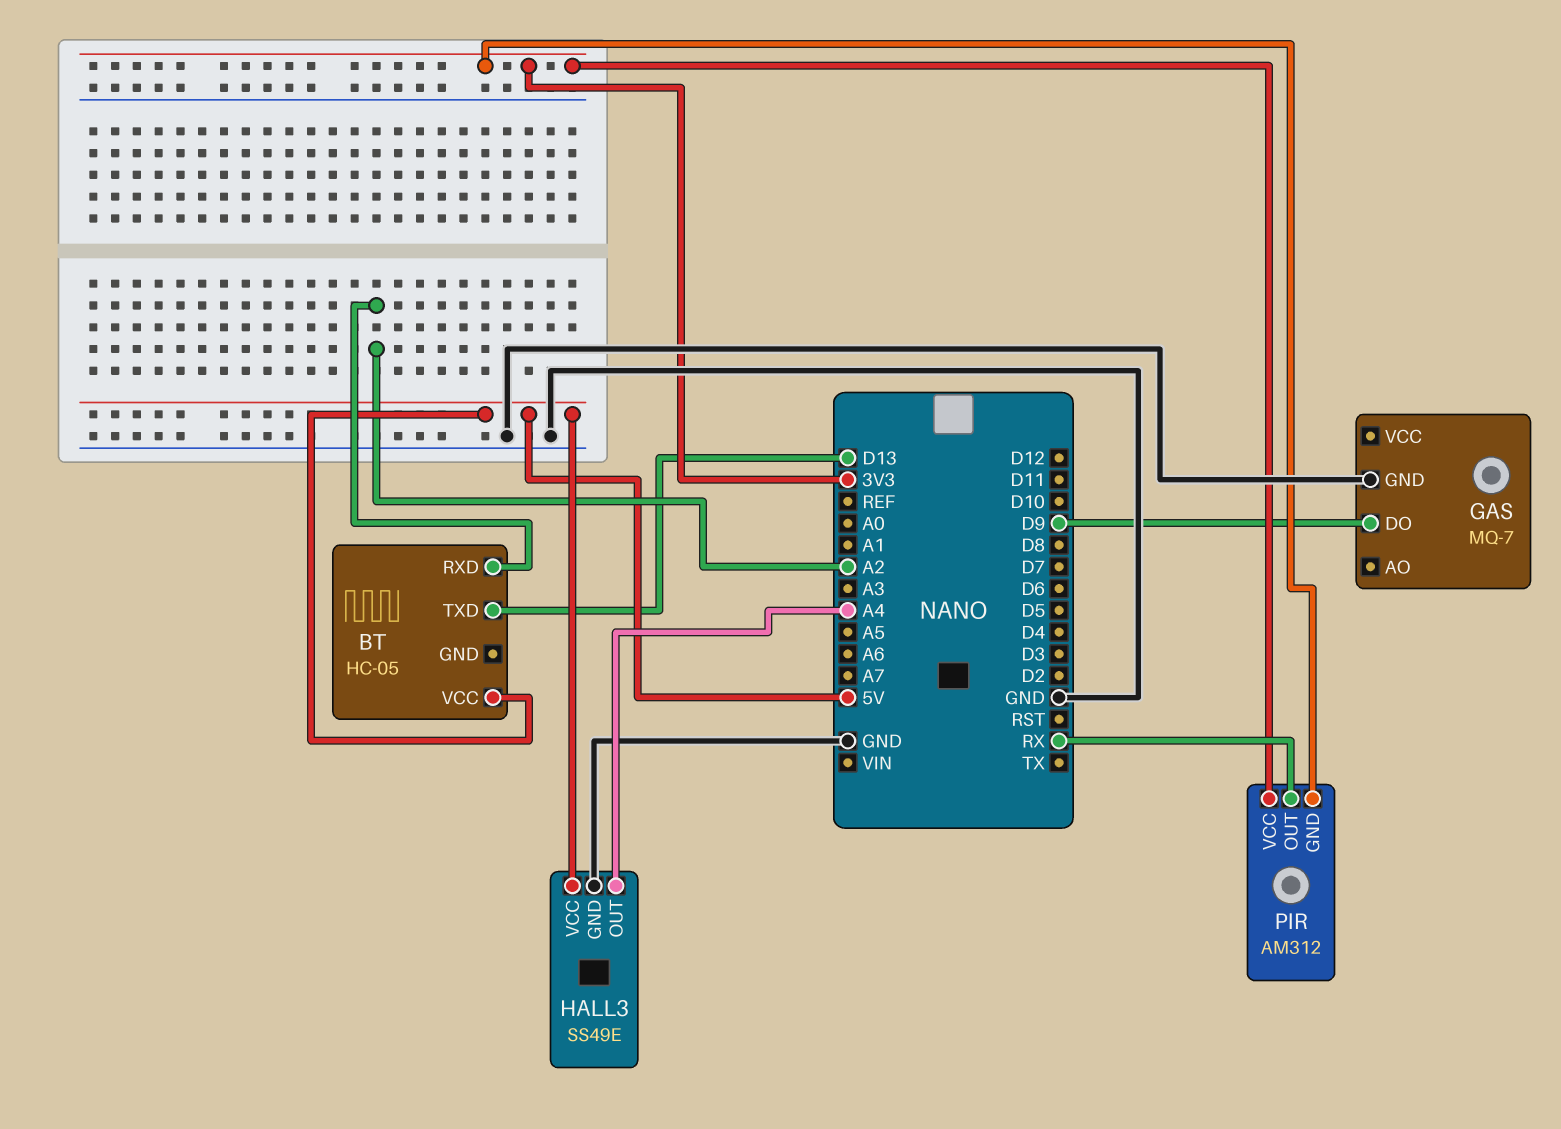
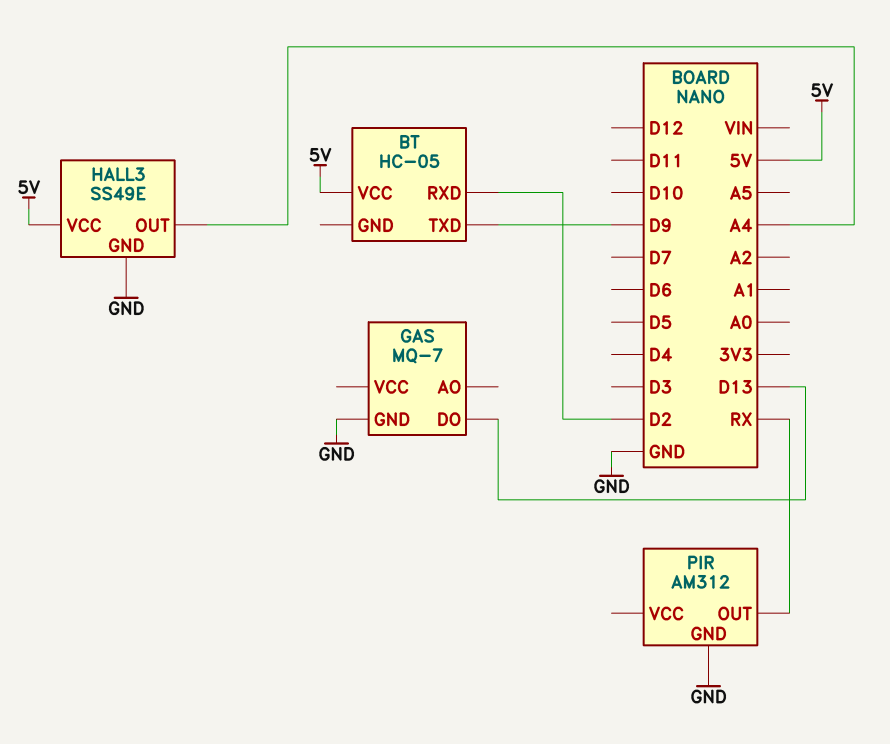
BT pin RXD: A2 -> D2
BT pin TXD: D13 -> D9
GAS pin DO: D9 -> D13
PIR pin GND: 3V3 -> GND
PIR pin VCC: 3V3 -> none

